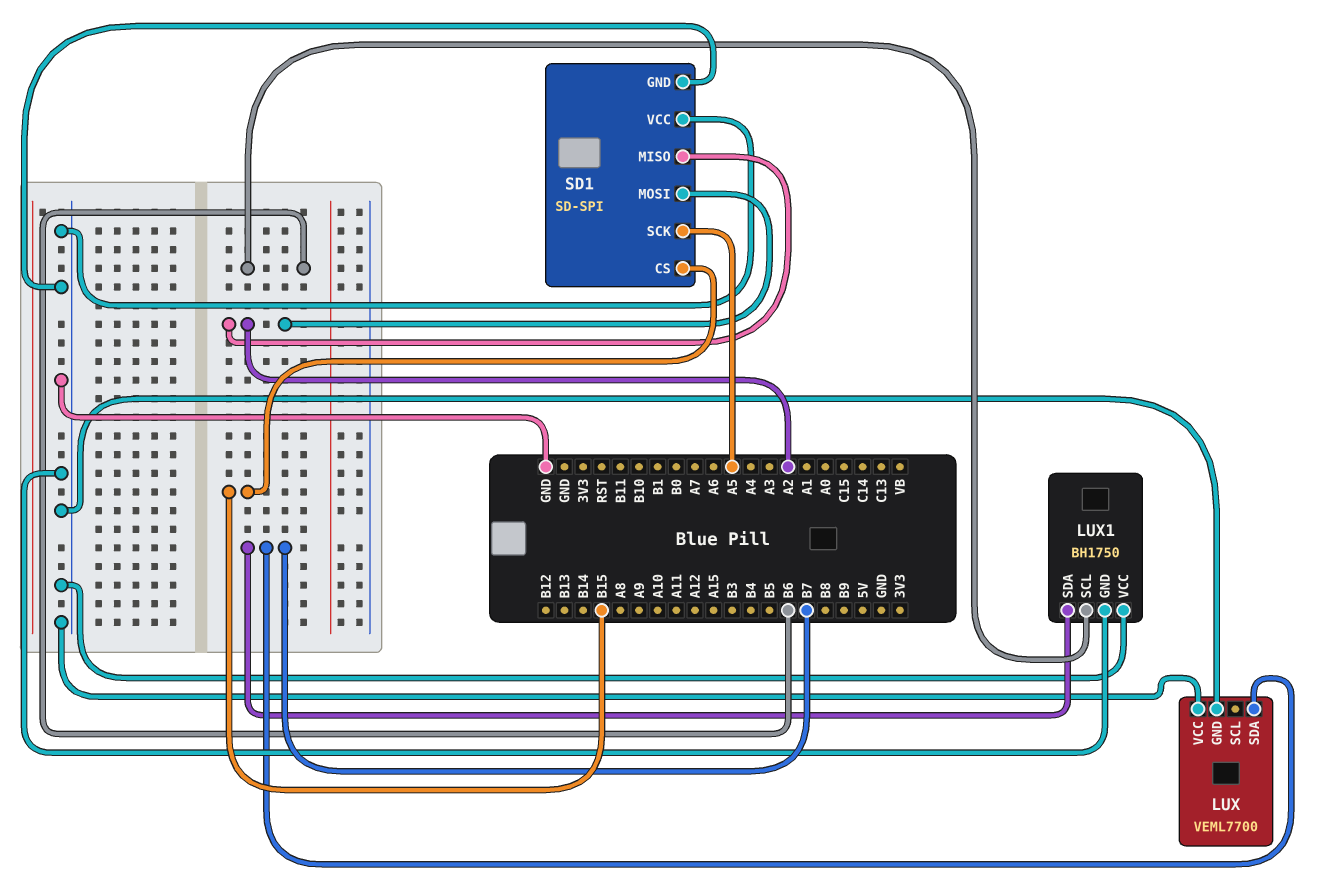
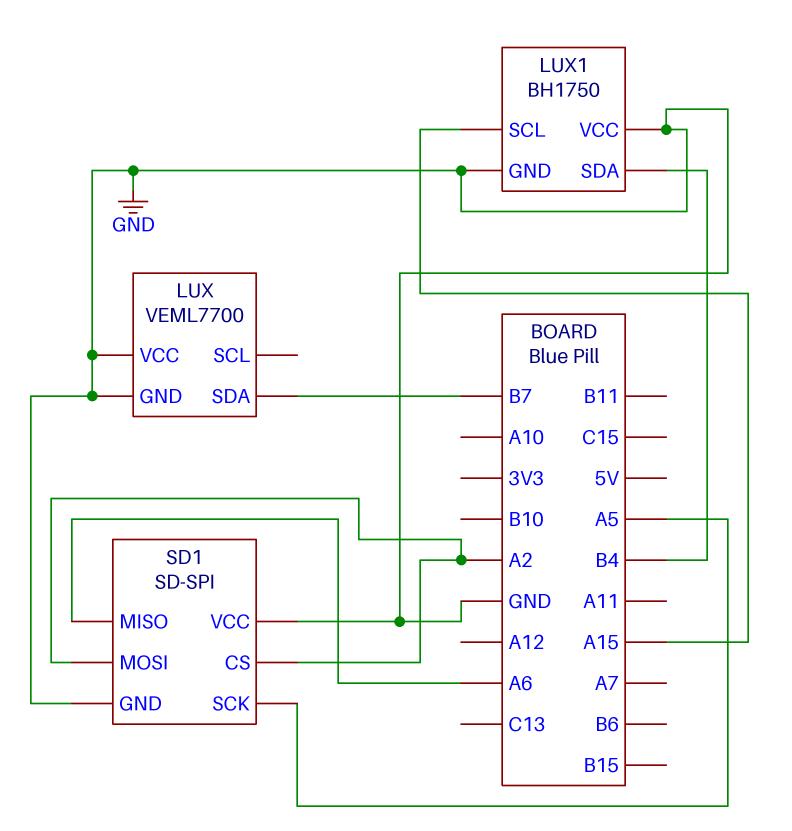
LUX1 pin SCL: B6 -> A15
LUX1 pin SDA: B7 -> B4
SD1 pin CS: B15 -> A2
SD1 pin MISO: A2 -> A6

